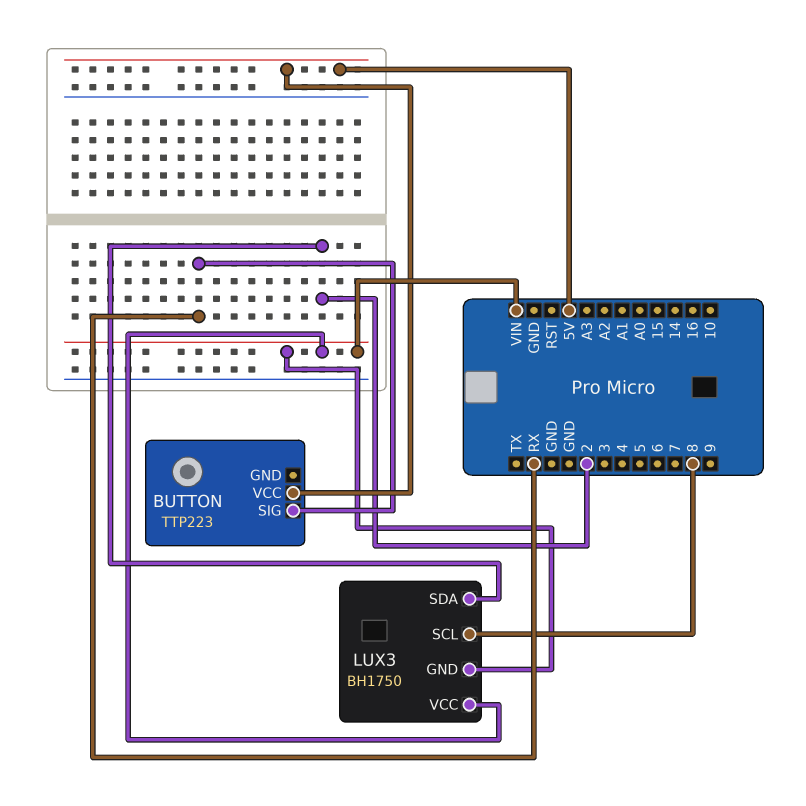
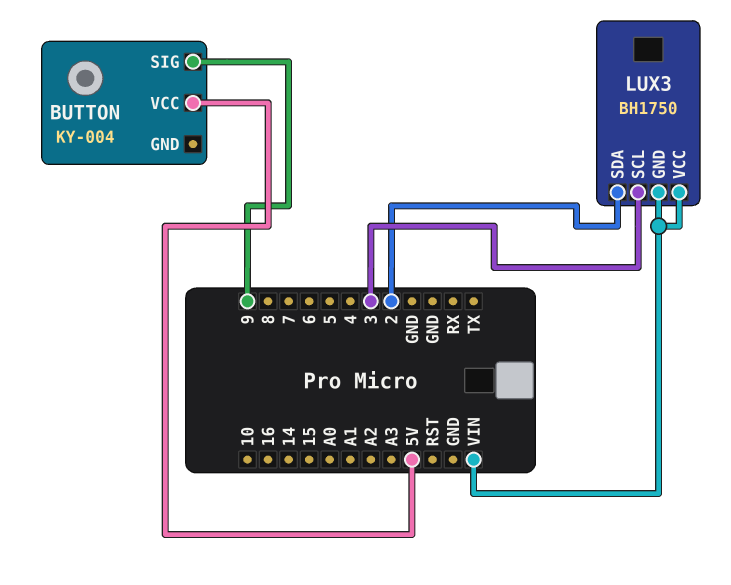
BUTTON: TTP223 -> KY-004
BUTTON pin SIG: RX -> 9
LUX3 pin SCL: 8 -> 3

